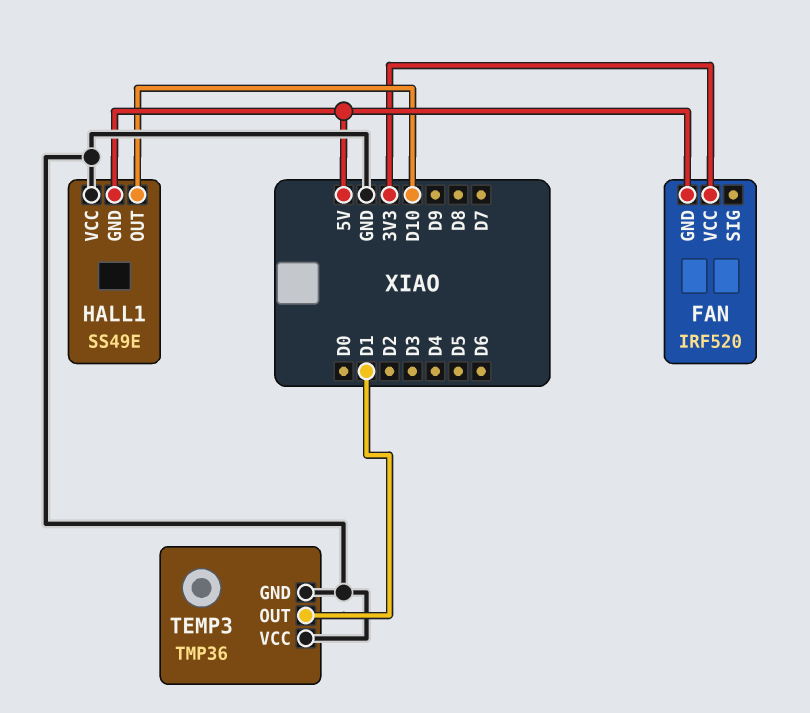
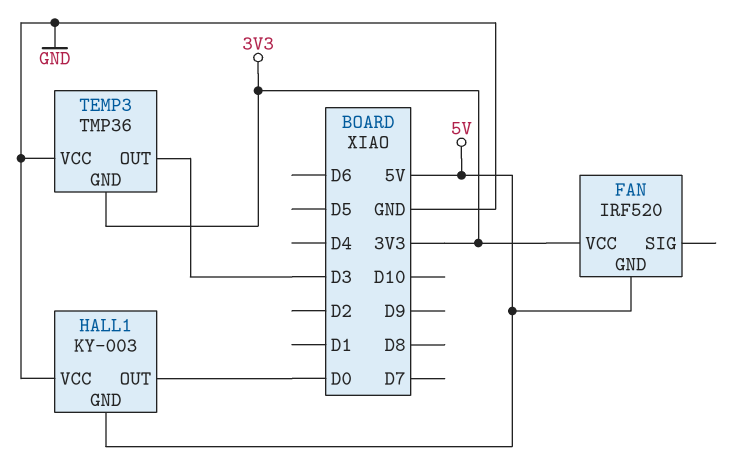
HALL1: SS49E -> KY-003
HALL1 pin OUT: D10 -> D0
TEMP3 pin GND: GND -> 3V3
TEMP3 pin OUT: D1 -> D3

